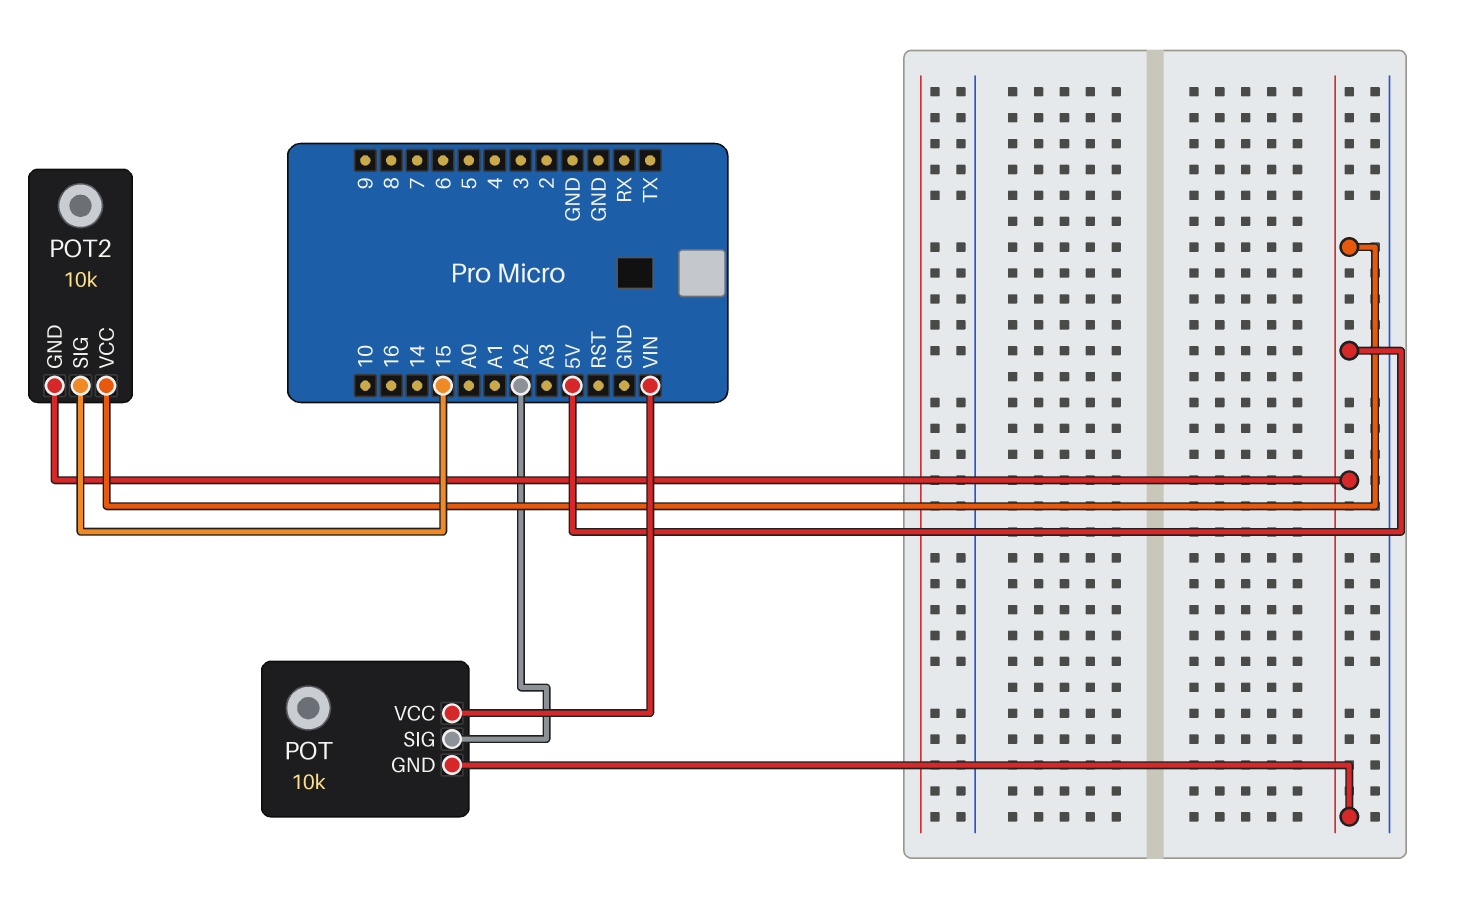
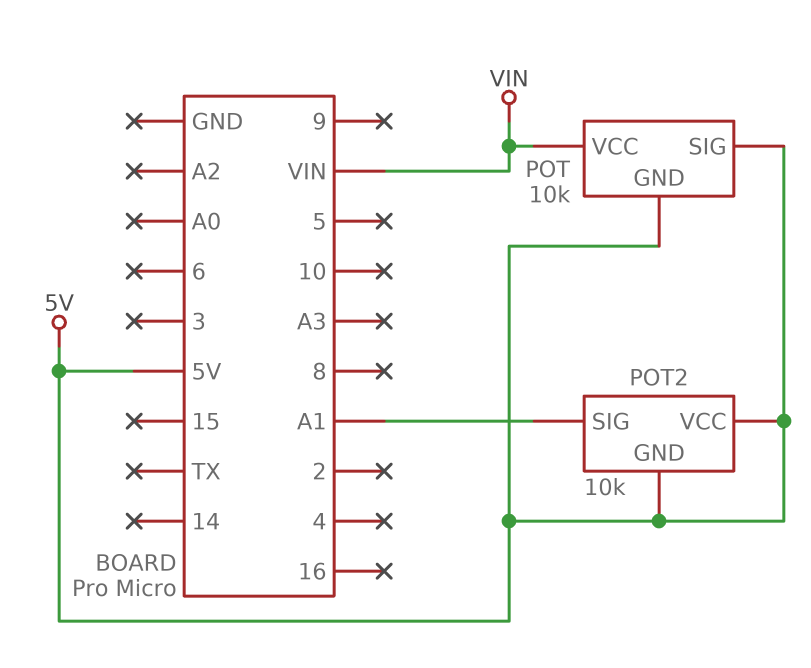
POT pin SIG: A2 -> 5V
POT2 pin SIG: 15 -> A1

